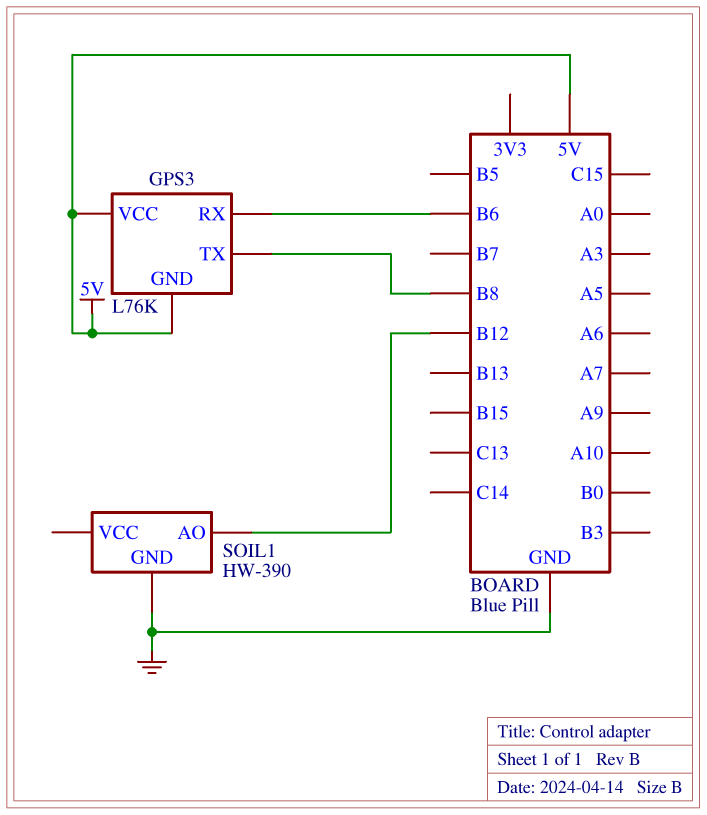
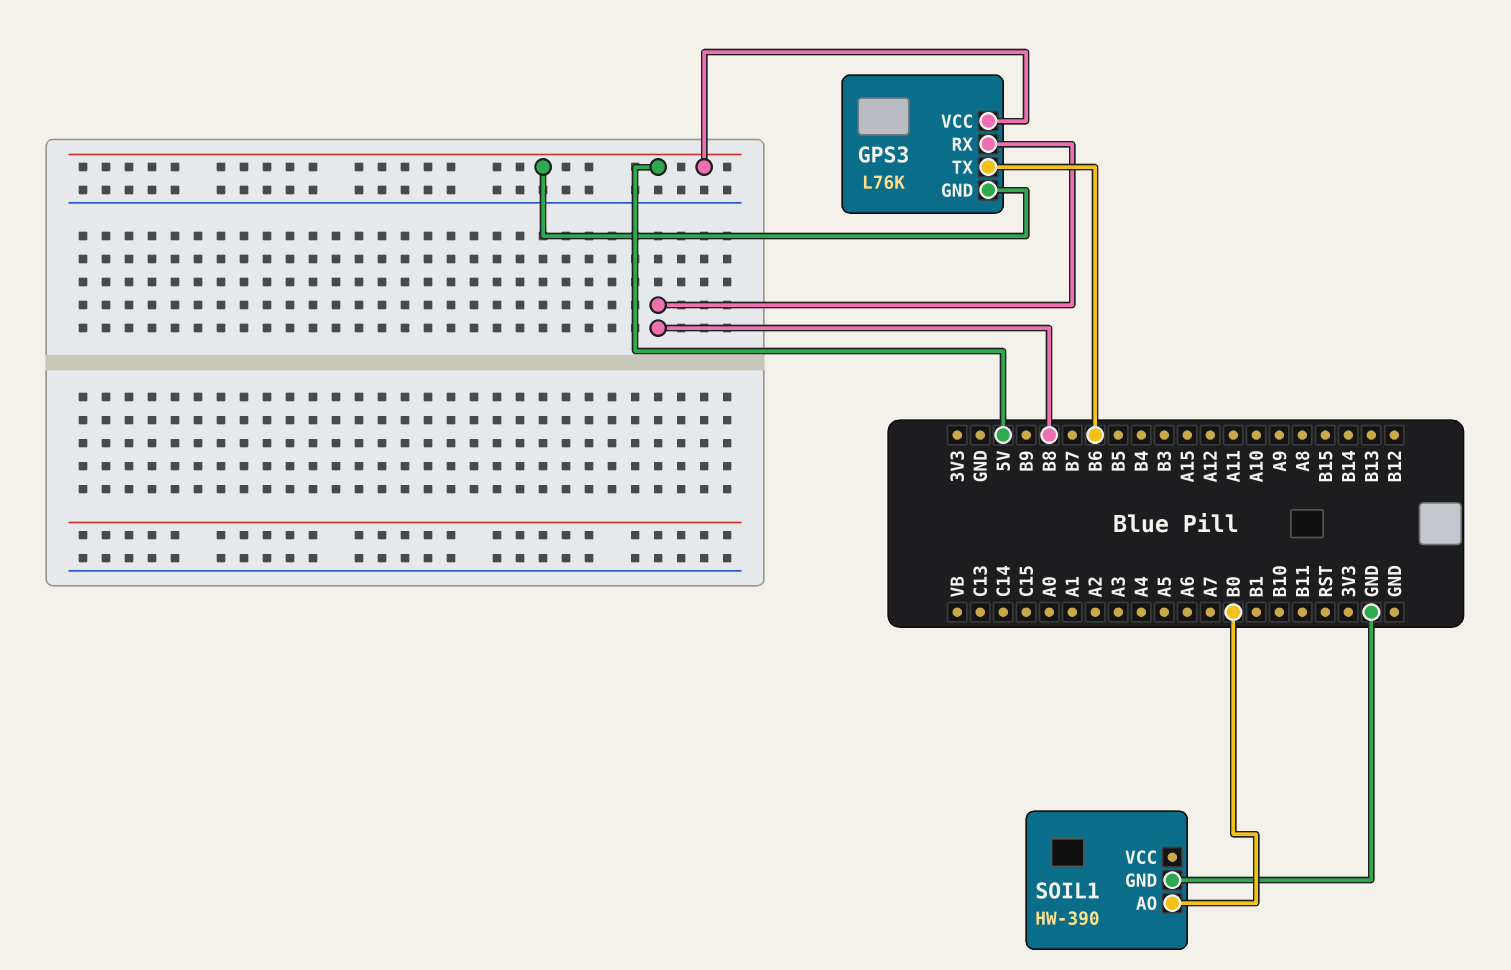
GPS3 pin RX: B6 -> B8
GPS3 pin TX: B8 -> B6
SOIL1 pin AO: B12 -> B0

